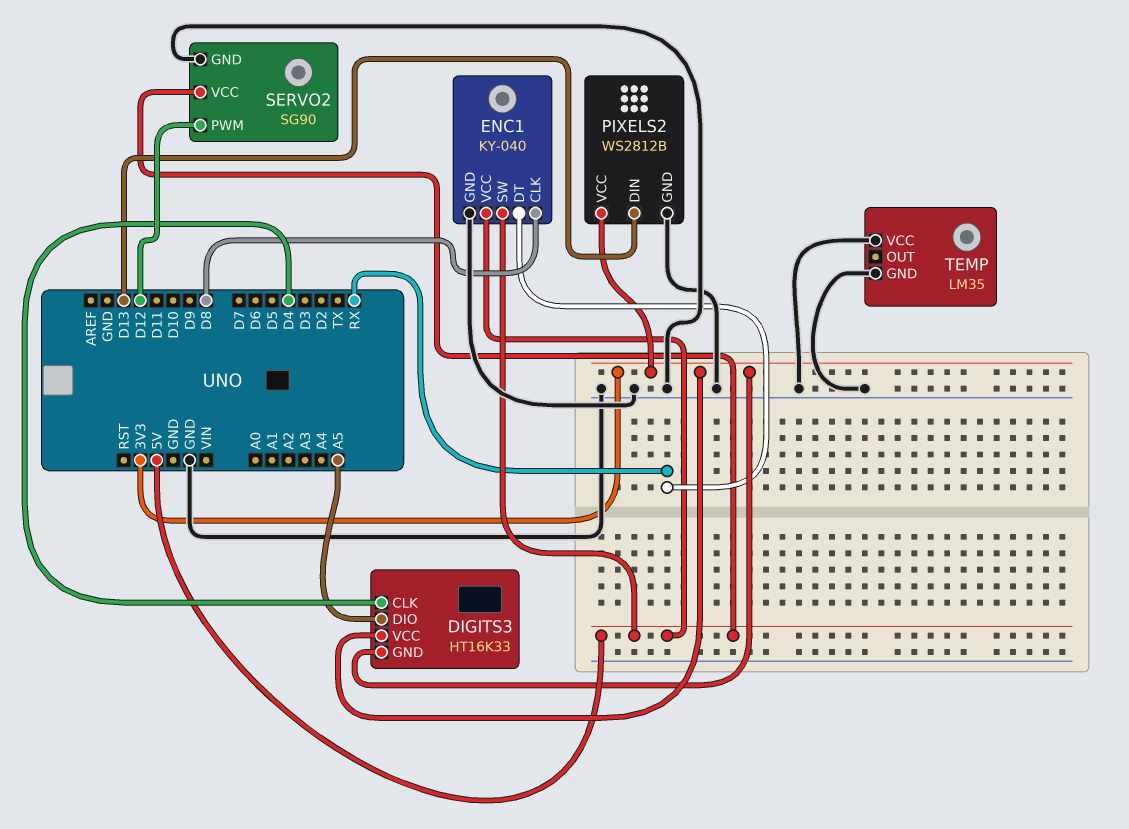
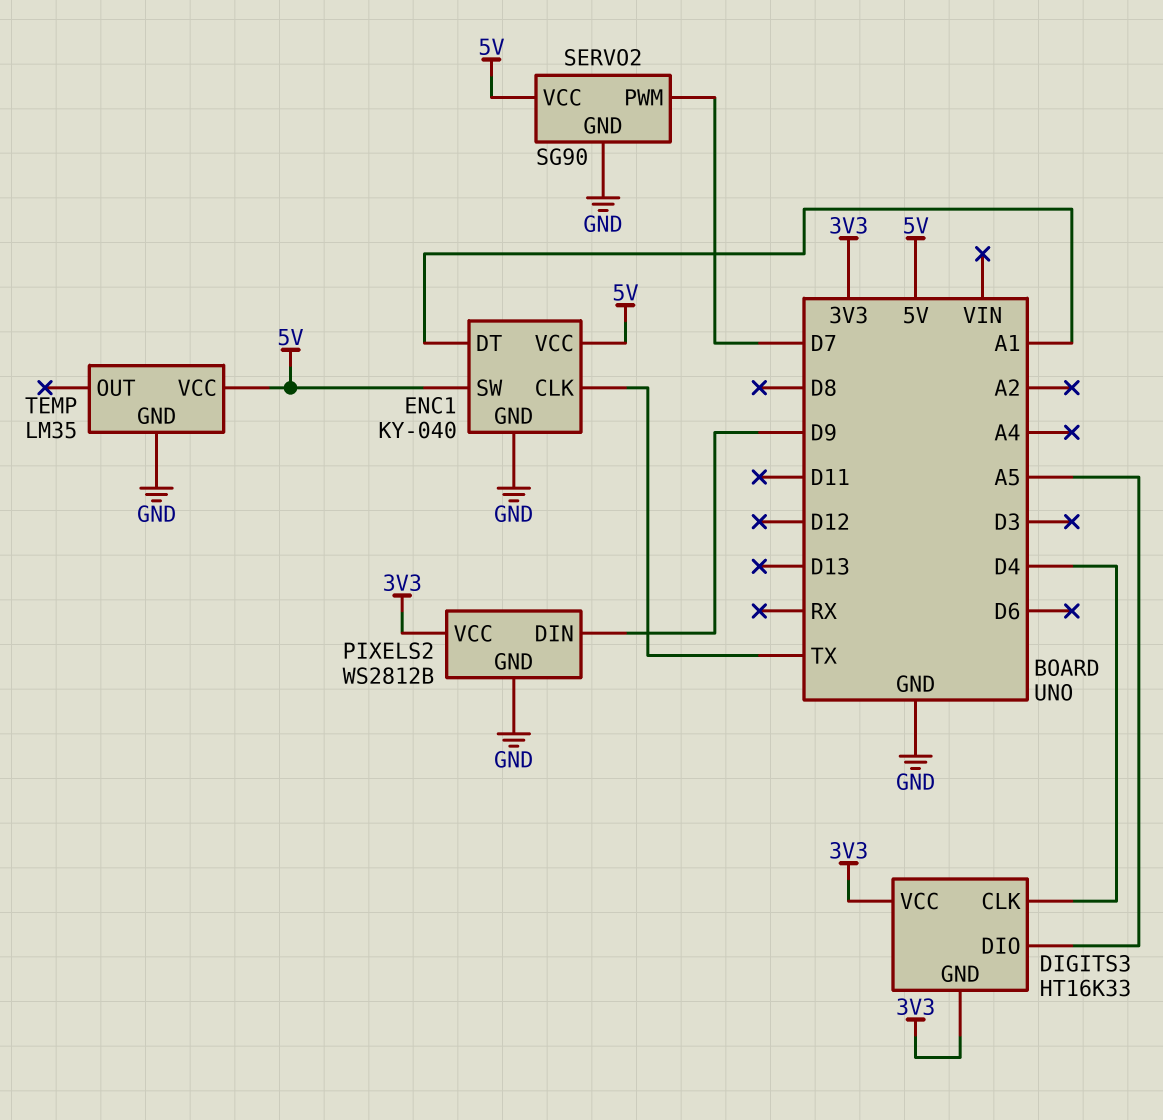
ENC1 pin CLK: D8 -> TX
ENC1 pin DT: RX -> A1
PIXELS2 pin DIN: D13 -> D9
SERVO2 pin PWM: D12 -> D7
TEMP pin VCC: GND -> 5V

